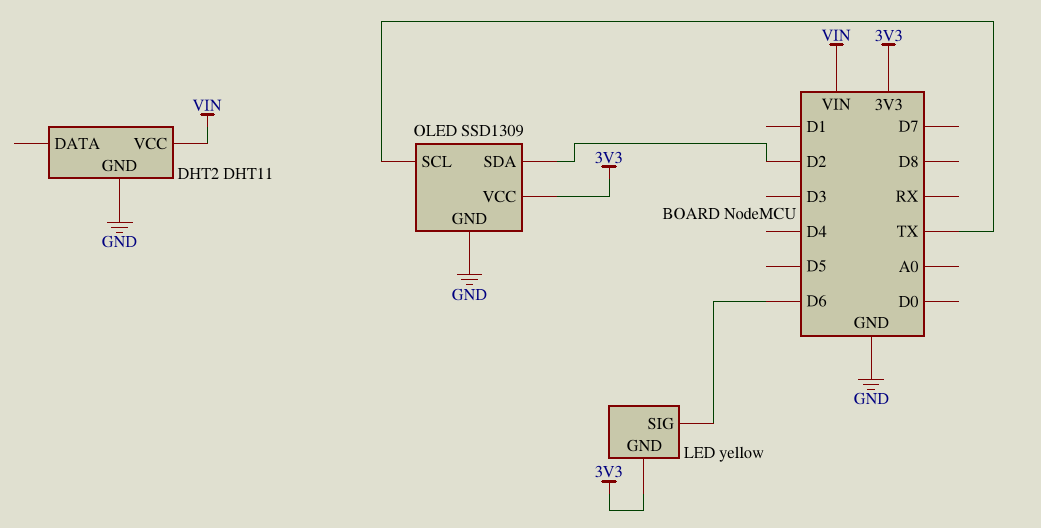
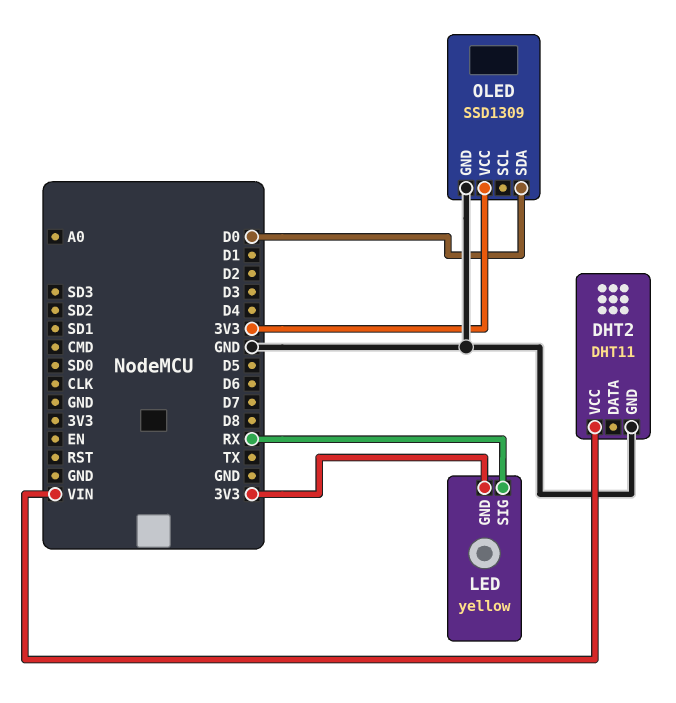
LED pin SIG: D6 -> RX
OLED pin SCL: TX -> none
OLED pin SDA: D2 -> D0

